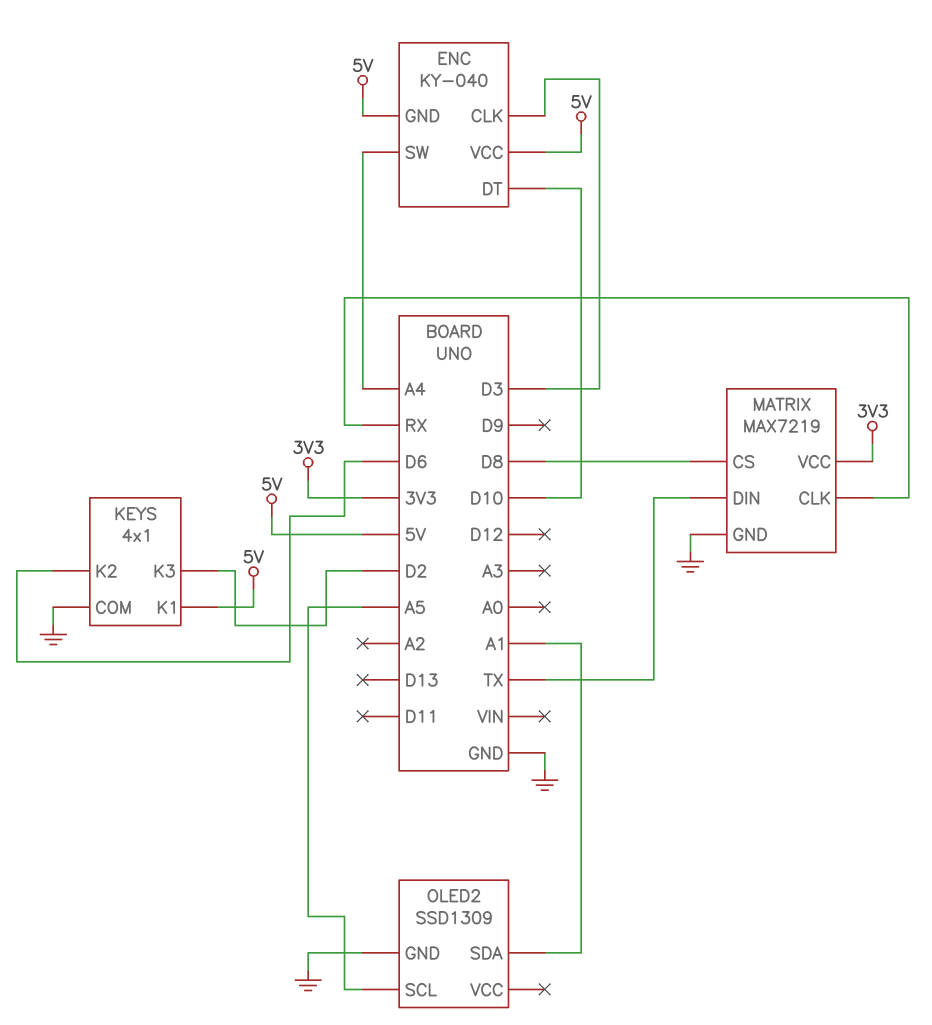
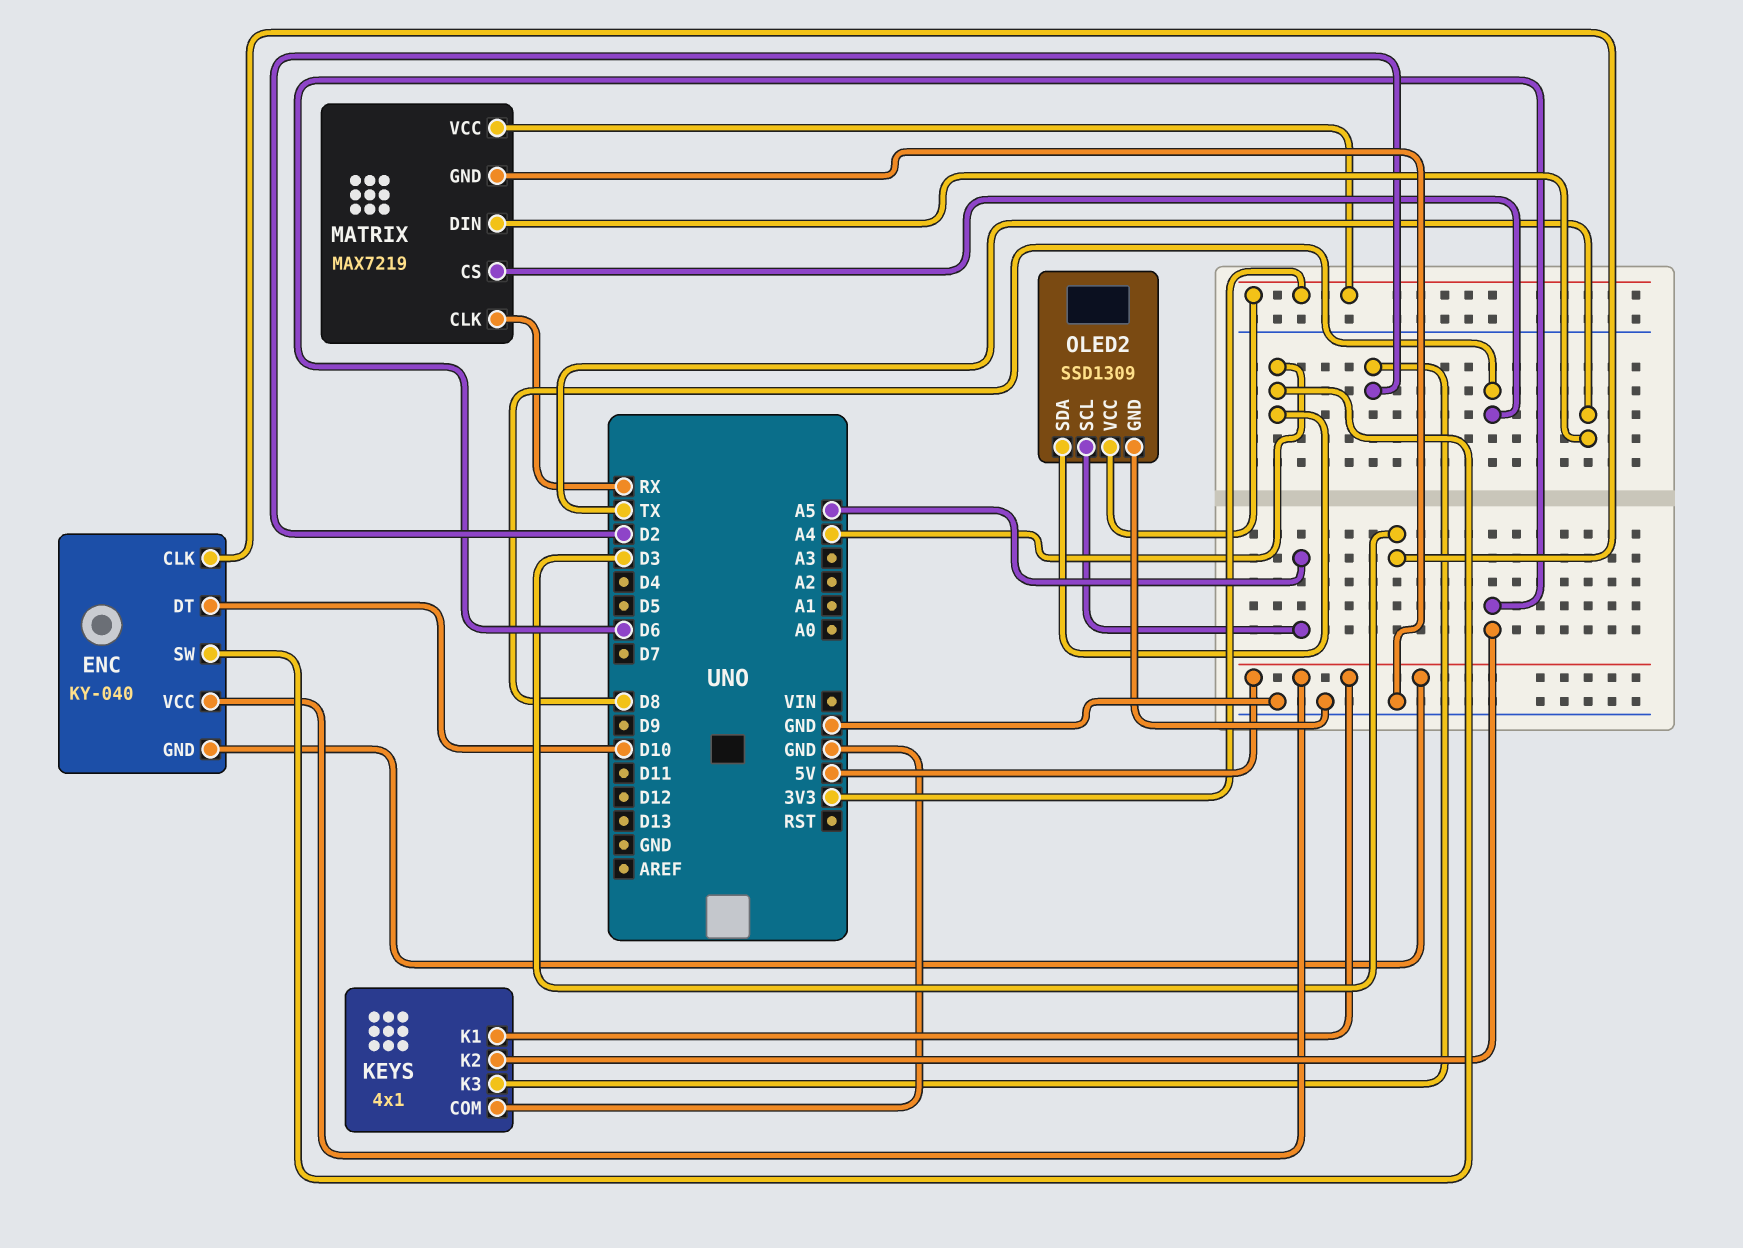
OLED2 pin SDA: A1 -> A4
OLED2 pin VCC: none -> 3V3

